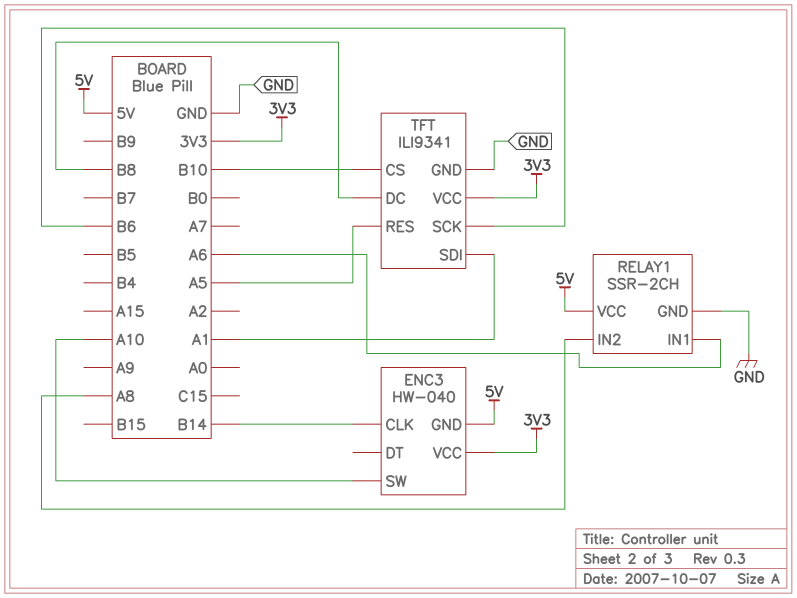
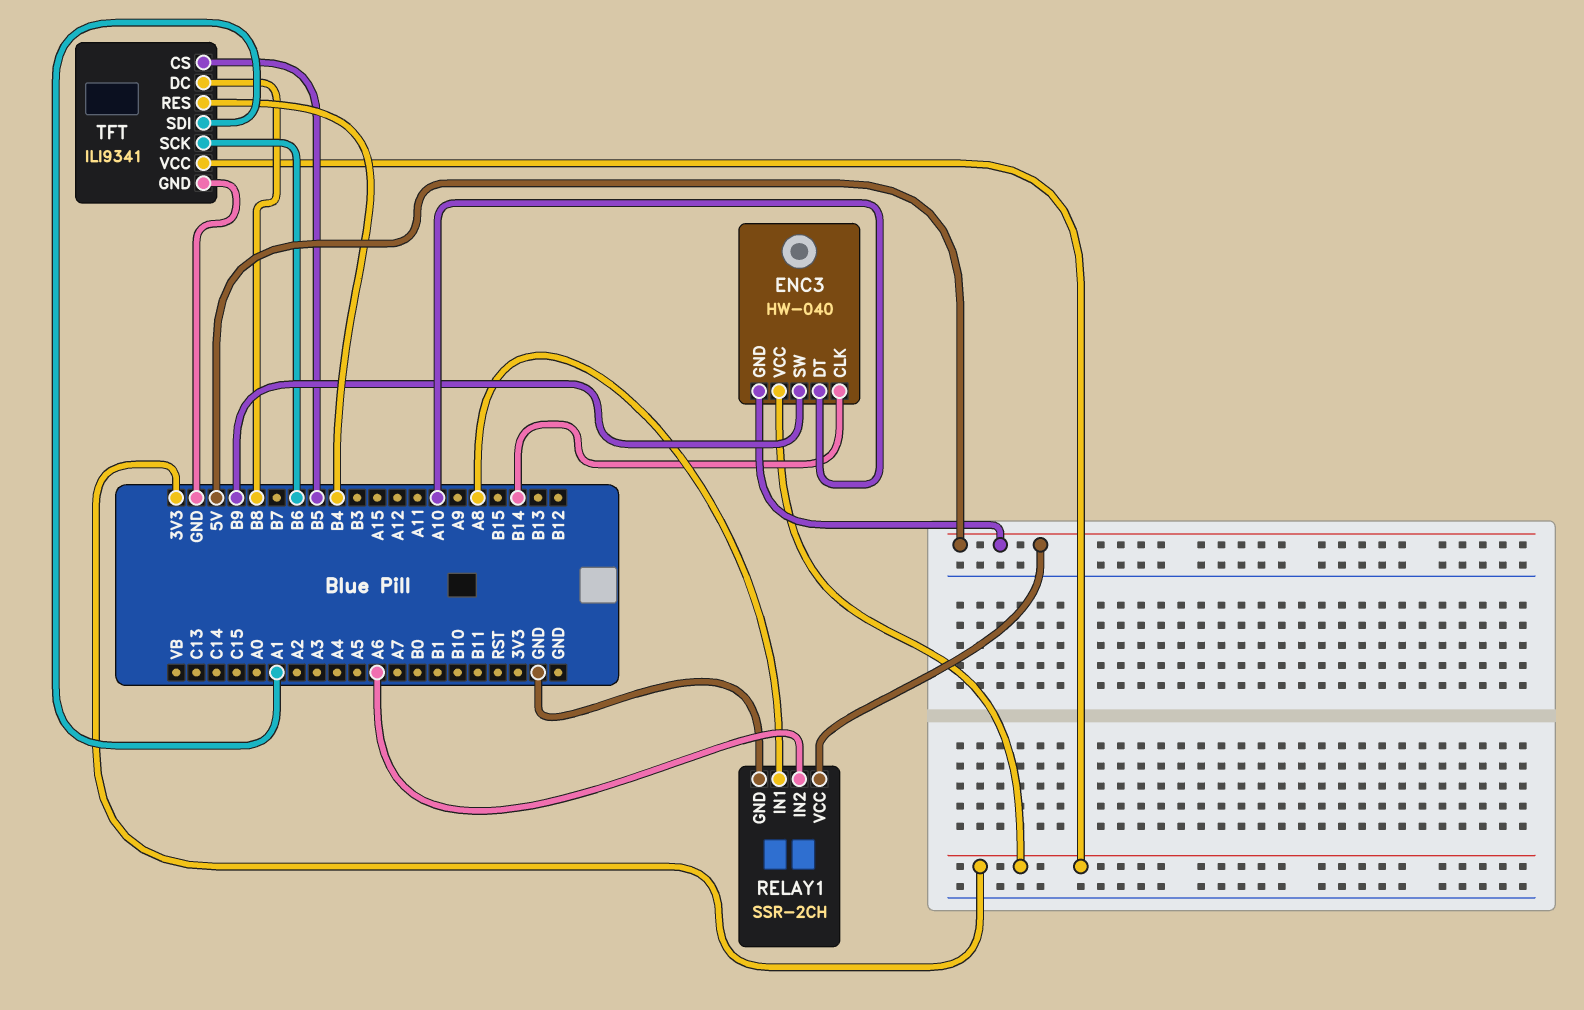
ENC3 pin DT: none -> A10
ENC3 pin SW: A10 -> B9
RELAY1 pin IN1: A6 -> A8
RELAY1 pin IN2: A8 -> A6
TFT pin CS: B10 -> B5
TFT pin RES: A5 -> B4

